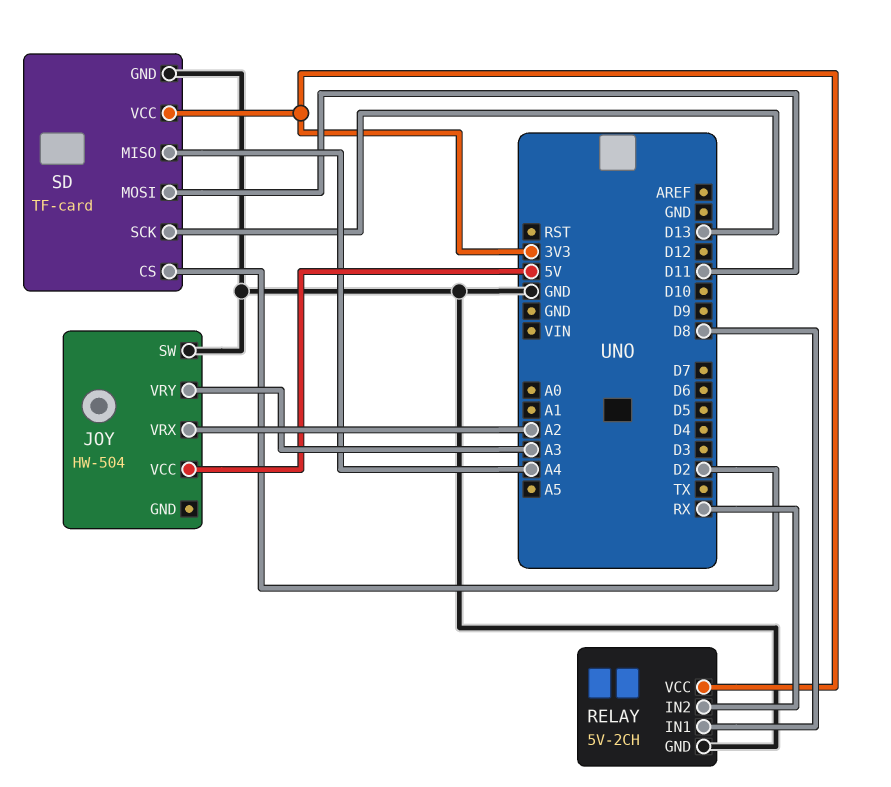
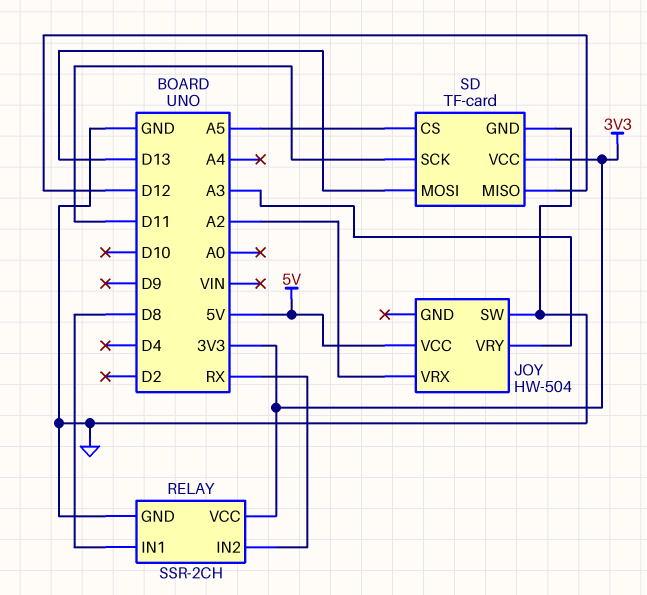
RELAY: 5V-2CH -> SSR-2CH
SD pin CS: D2 -> A5
SD pin MISO: A4 -> D12
SD pin MOSI: D11 -> D13
SD pin SCK: D13 -> D11

